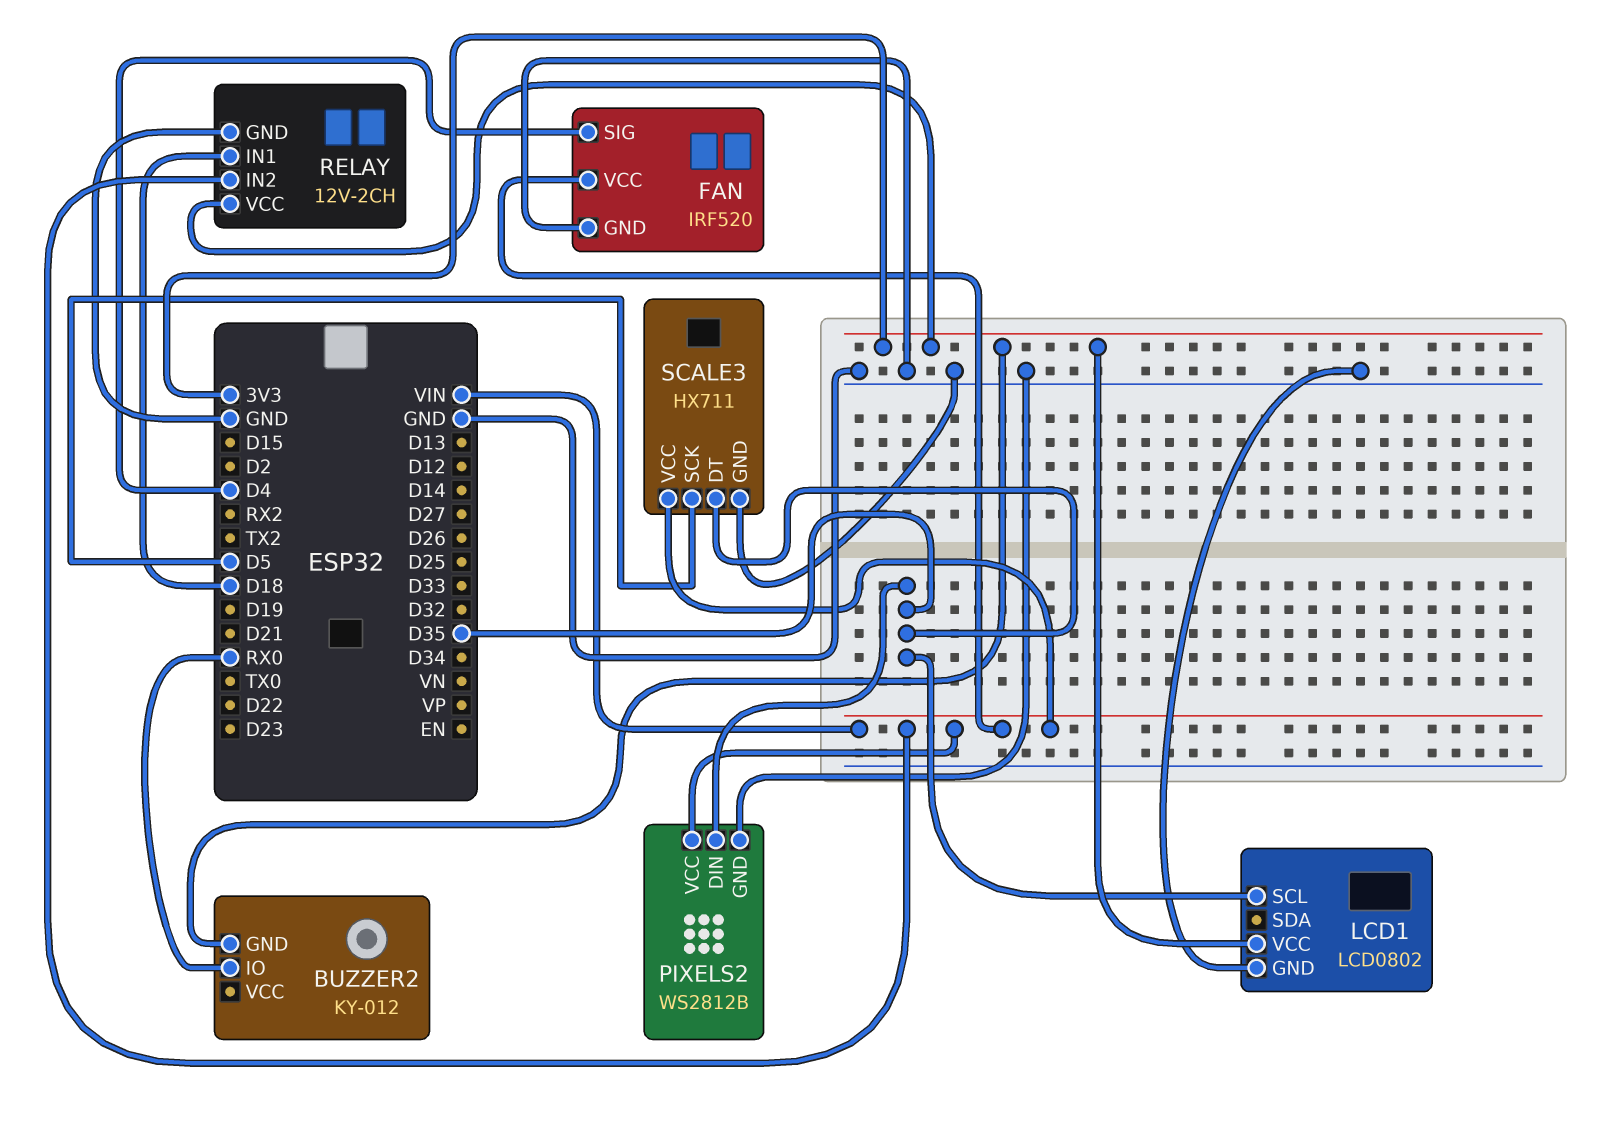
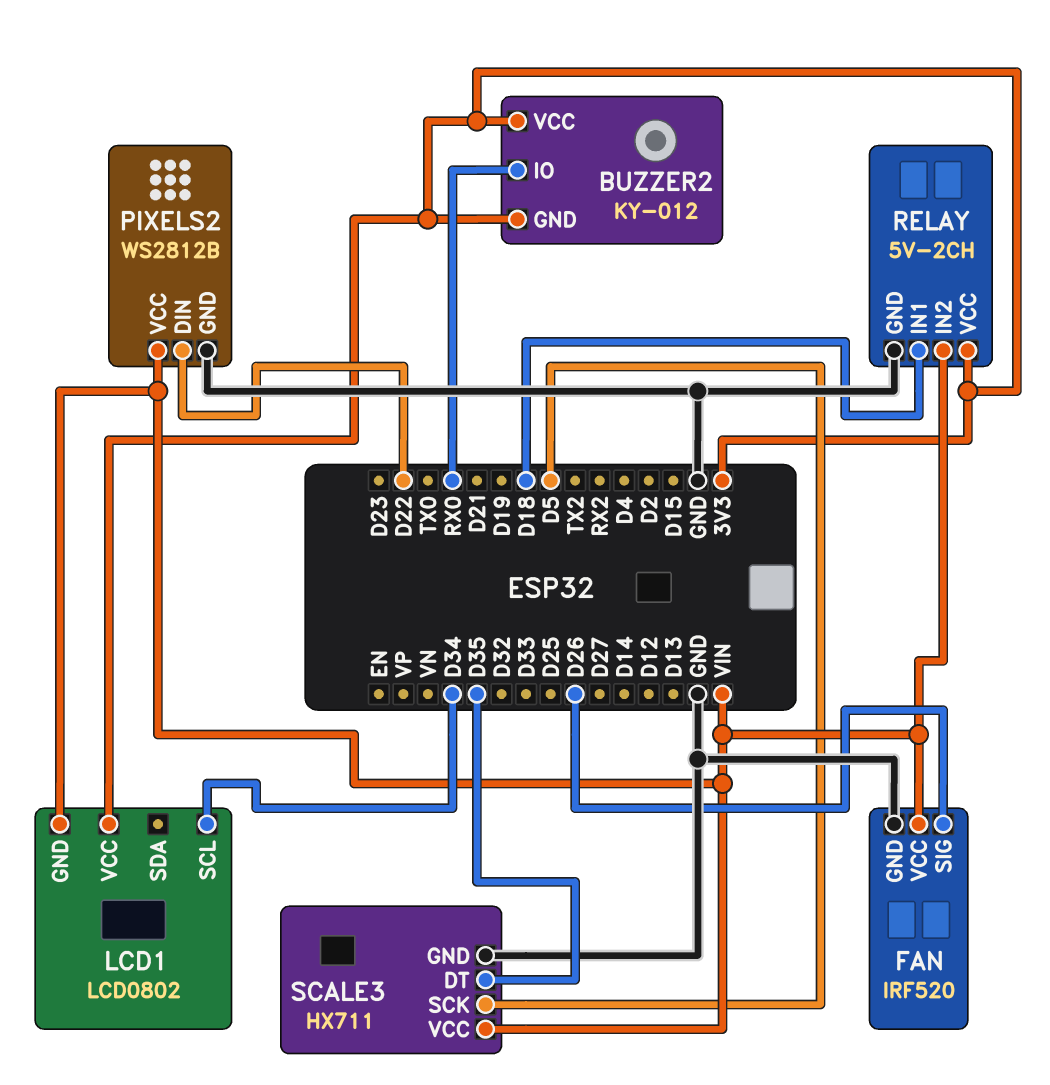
BUZZER2 pin VCC: none -> 3V3
FAN pin SIG: D4 -> D26
LCD1 pin GND: GND -> VIN
LCD1 pin SCL: D35 -> D34
PIXELS2 pin DIN: D35 -> D22
RELAY: 12V-2CH -> 5V-2CH

